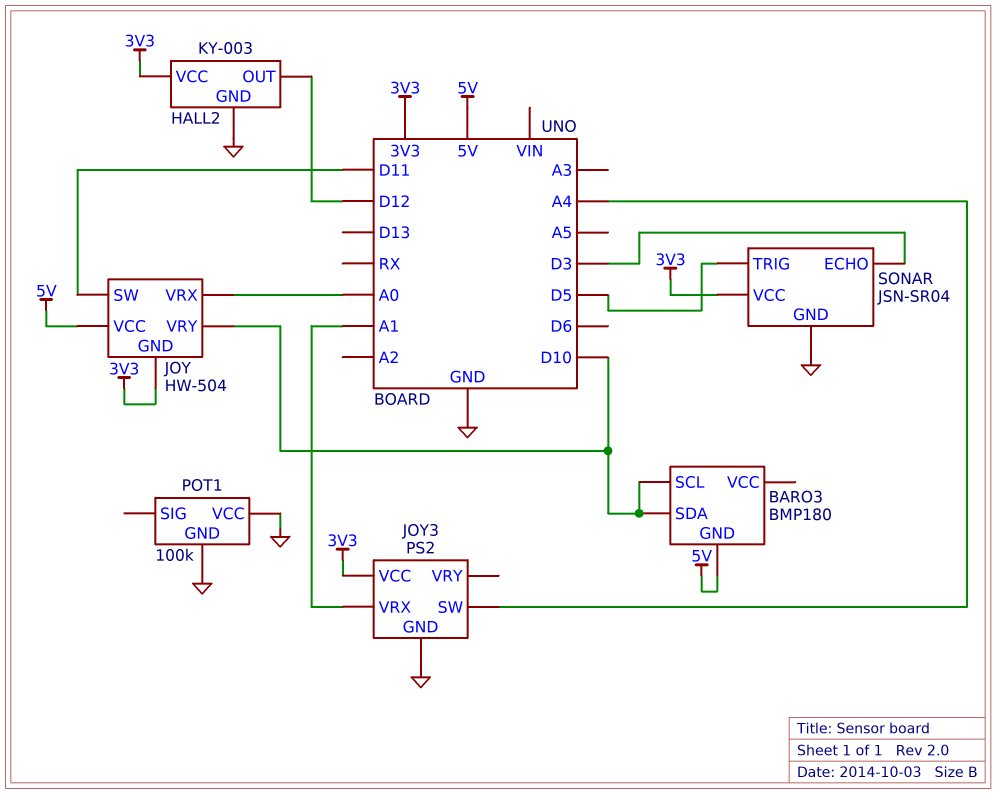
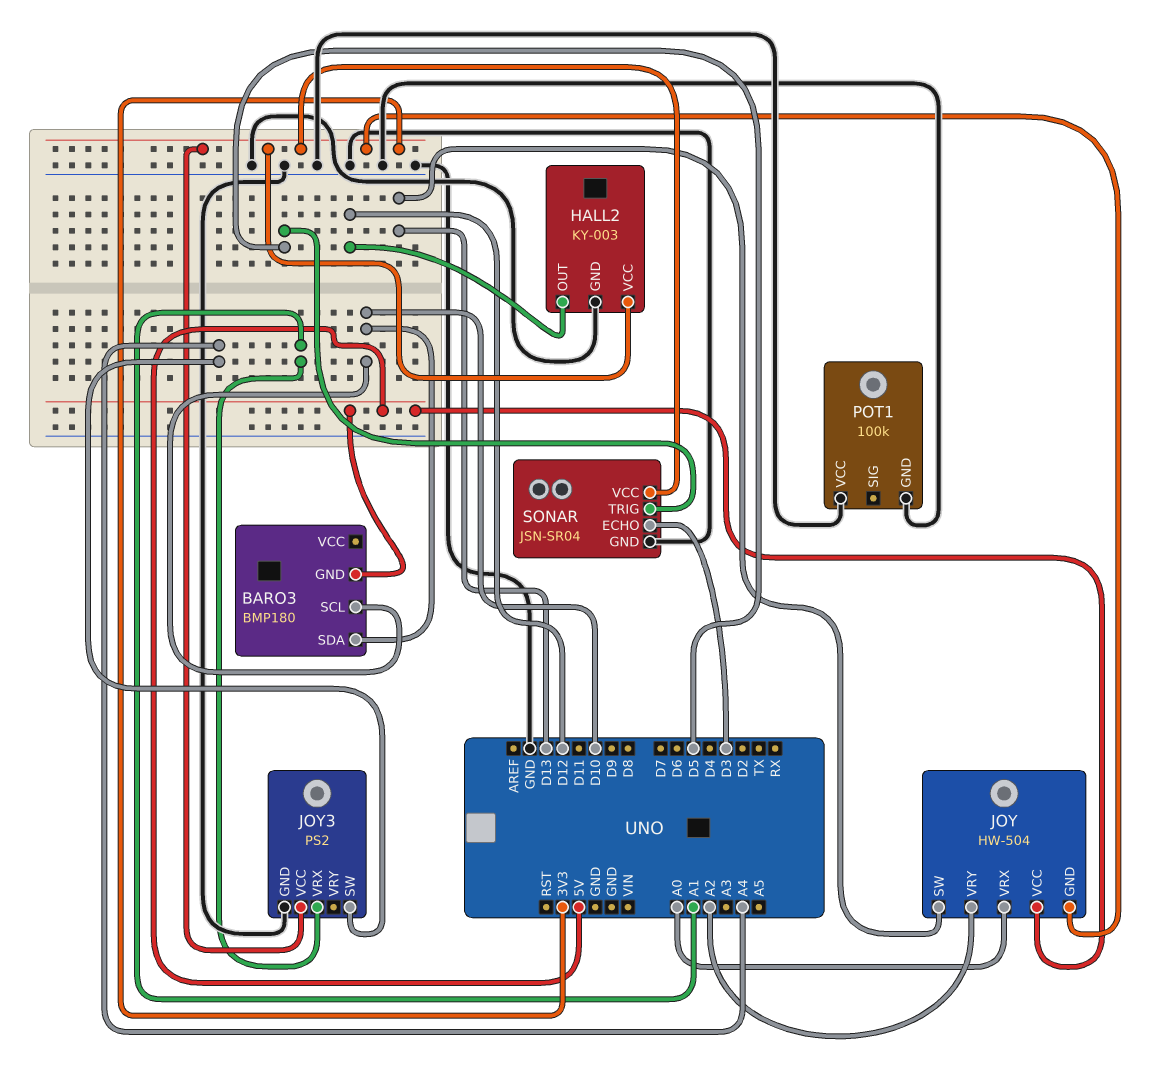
JOY pin SW: D11 -> D13
JOY pin VRY: D10 -> A2

